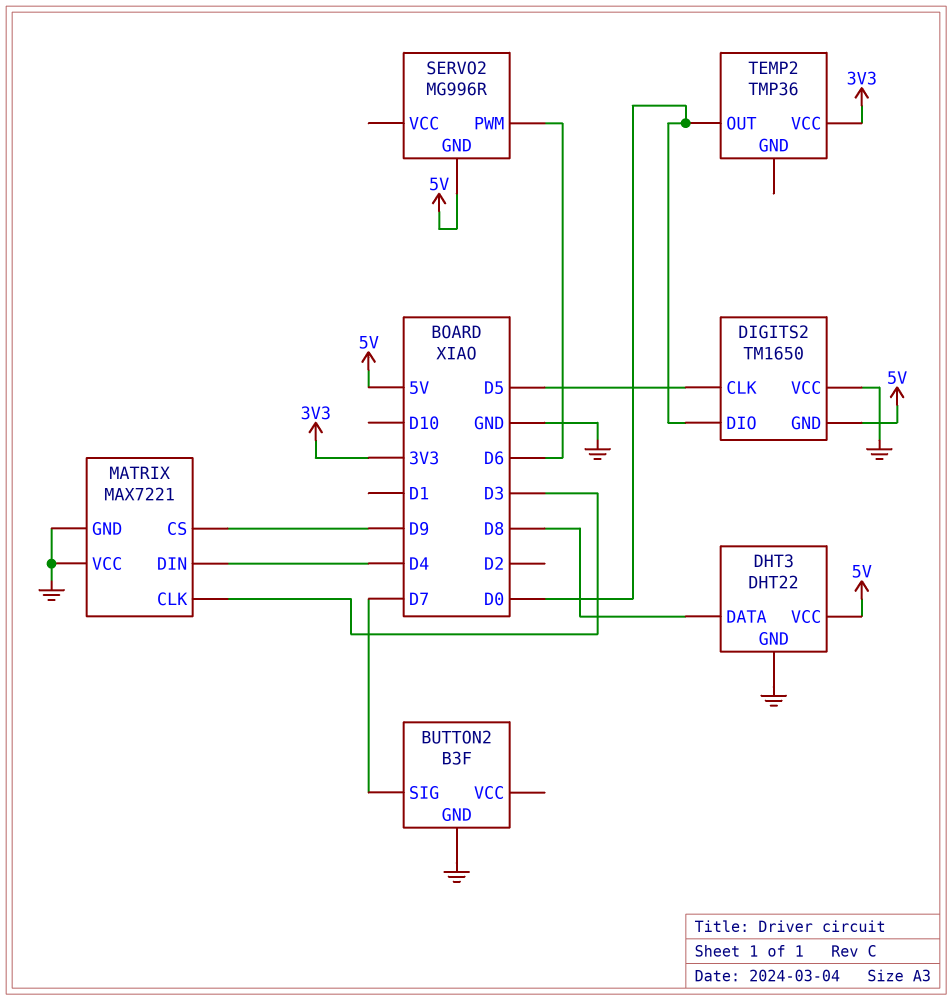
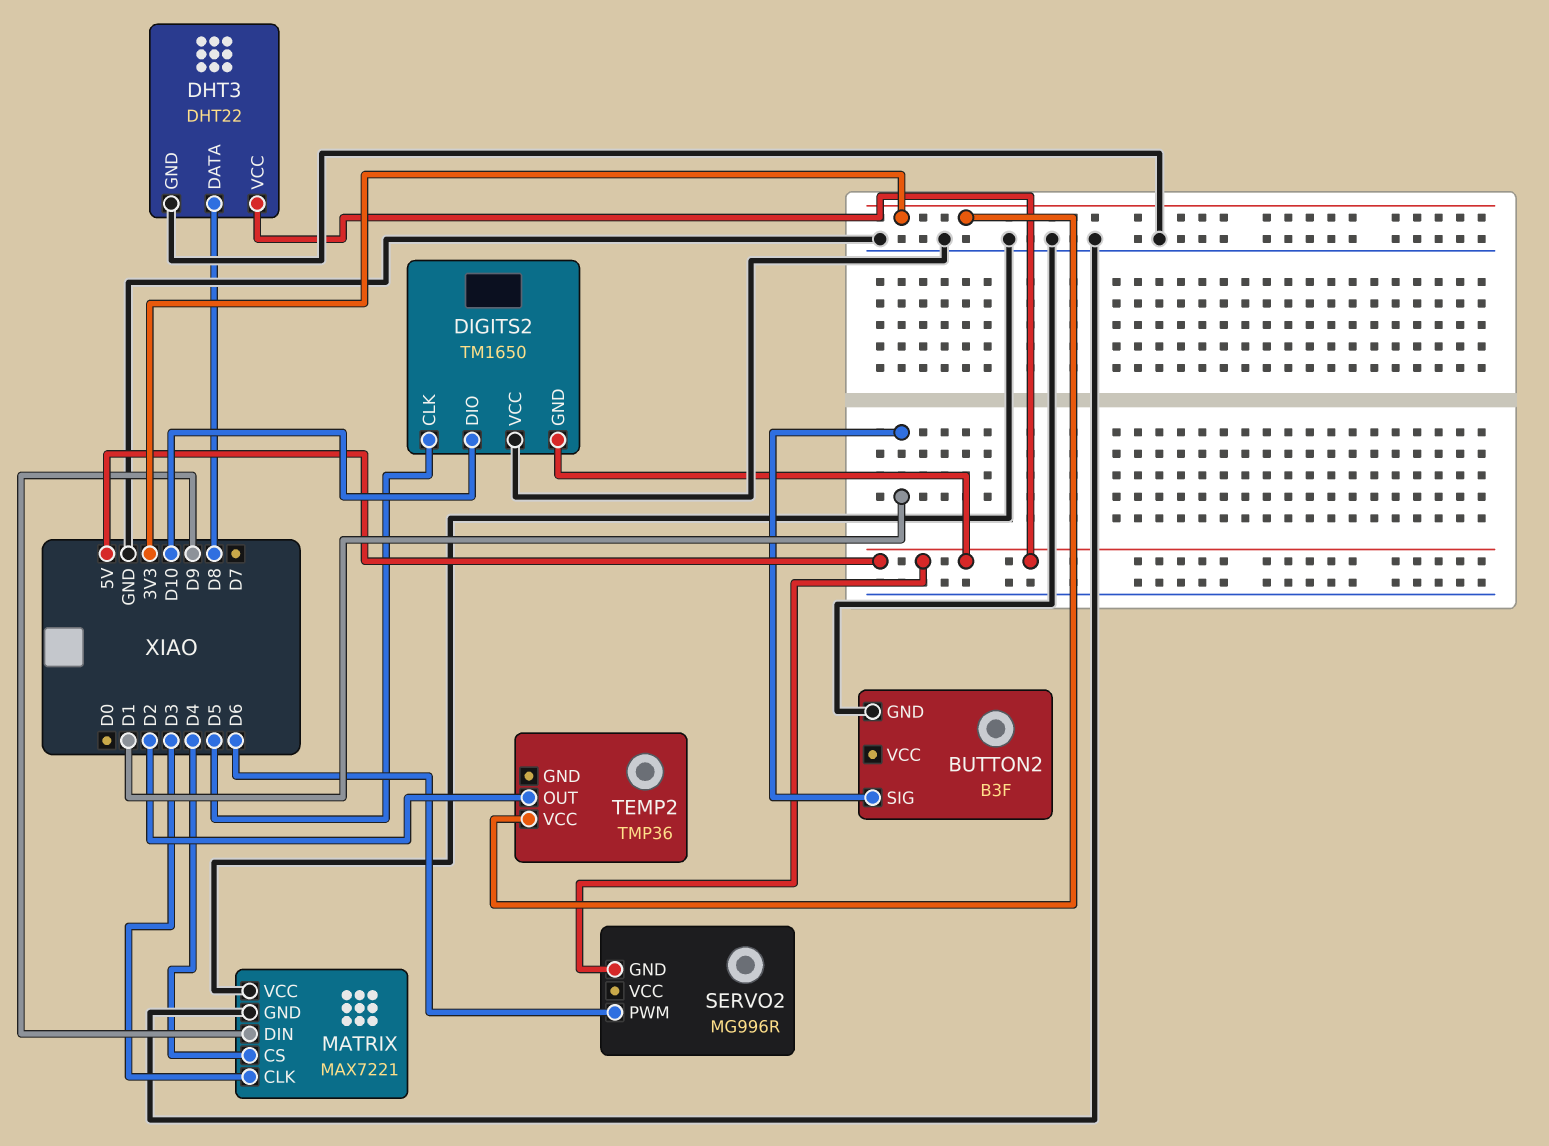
BUTTON2 pin SIG: D7 -> D1
DIGITS2 pin DIO: D0 -> D10
MATRIX pin CS: D9 -> D4
MATRIX pin DIN: D4 -> D9
TEMP2 pin OUT: D0 -> D2

